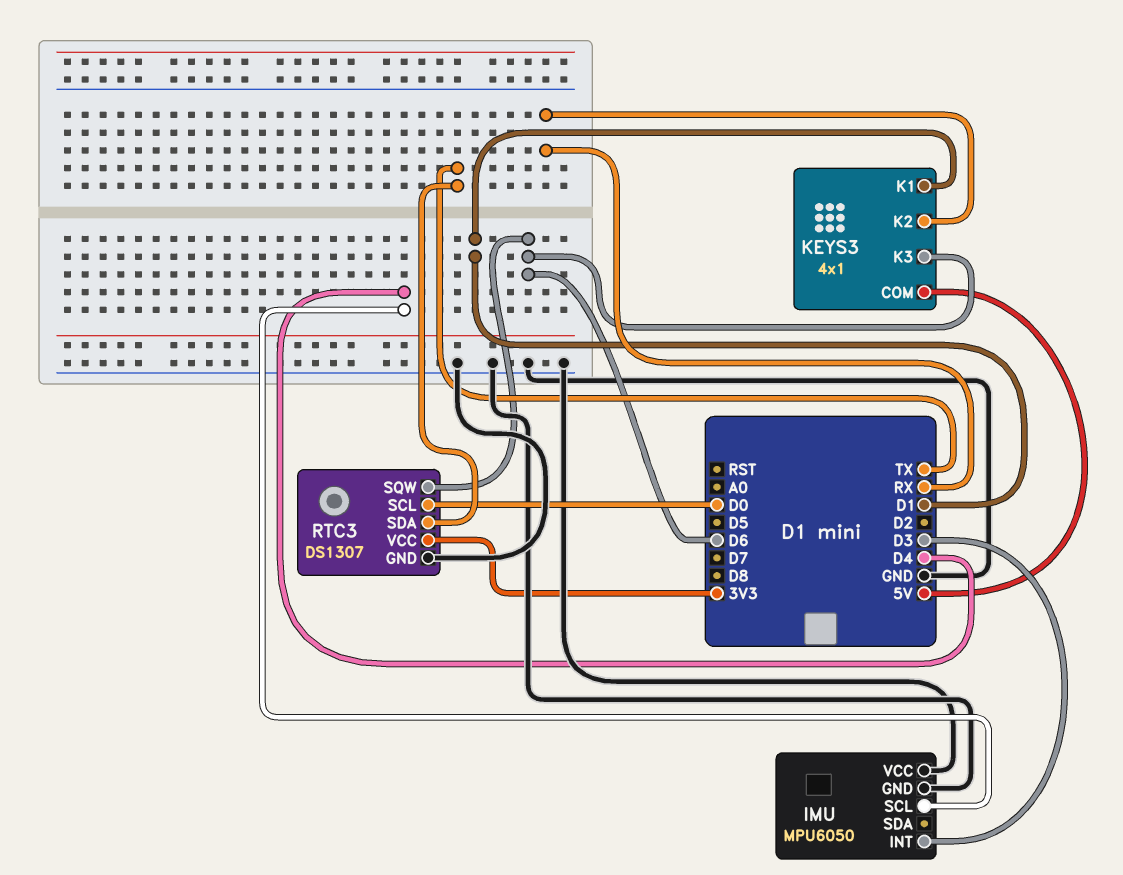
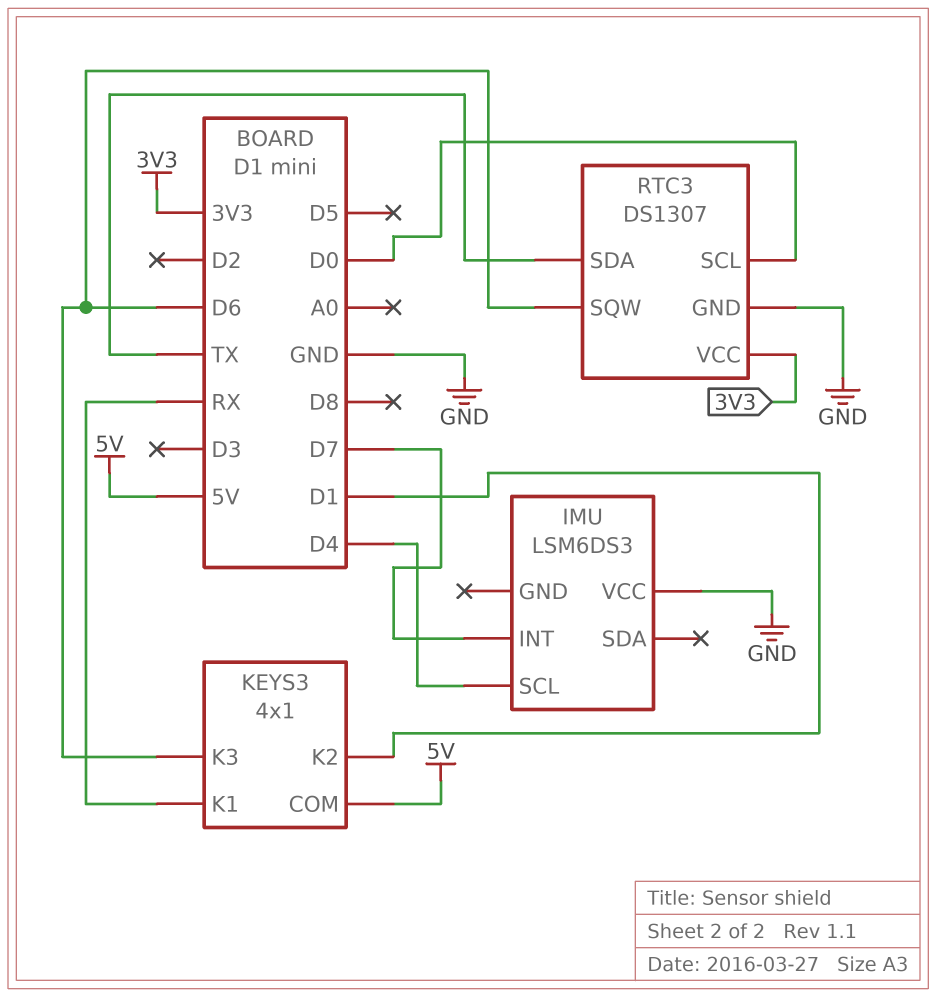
IMU: MPU6050 -> LSM6DS3
IMU pin GND: GND -> none
IMU pin INT: D3 -> D7
KEYS3 pin K1: D1 -> RX
KEYS3 pin K2: RX -> D1

